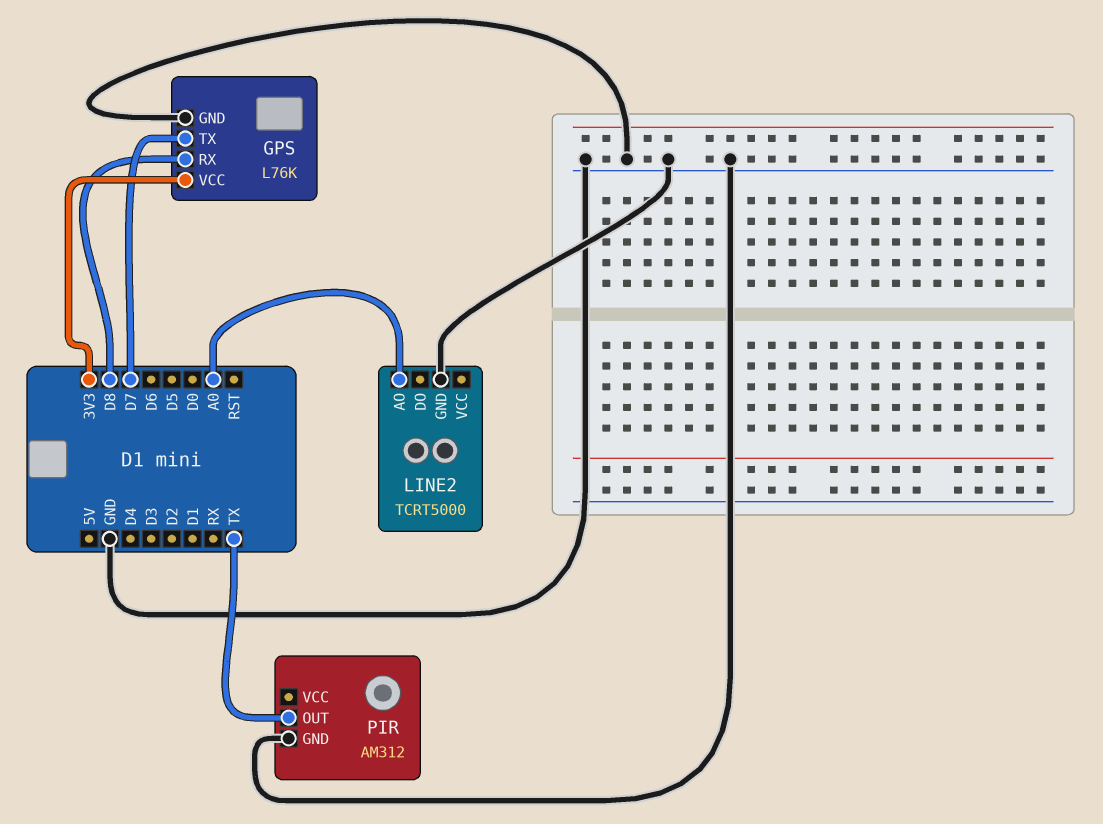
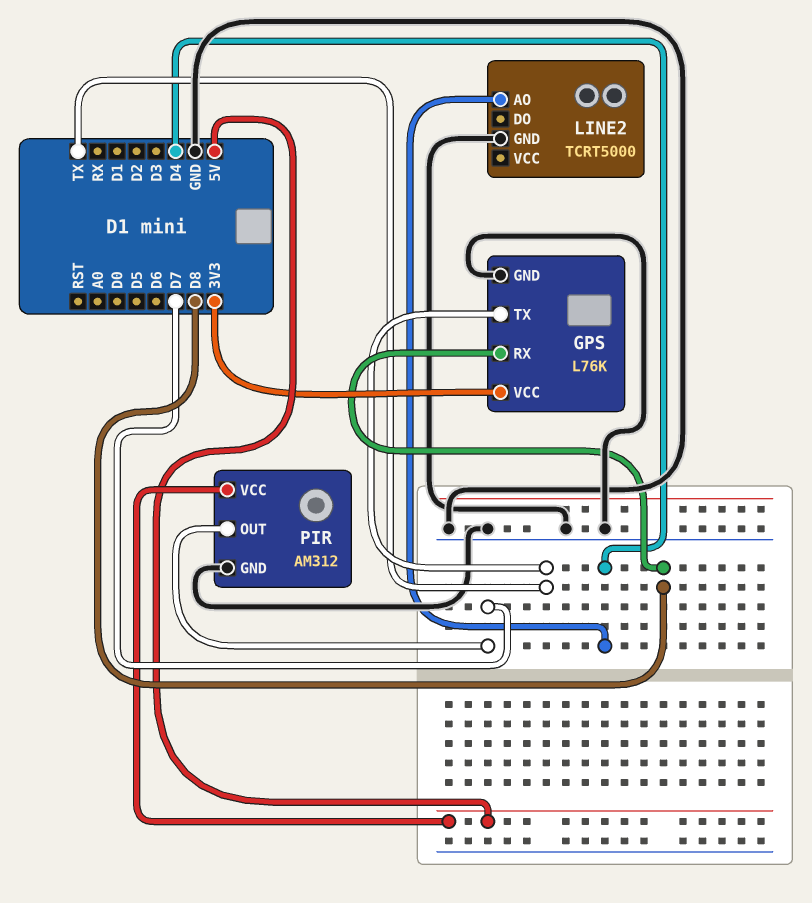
GPS pin TX: D7 -> TX
LINE2 pin AO: A0 -> D4
PIR pin OUT: TX -> D7
PIR pin VCC: none -> 5V

